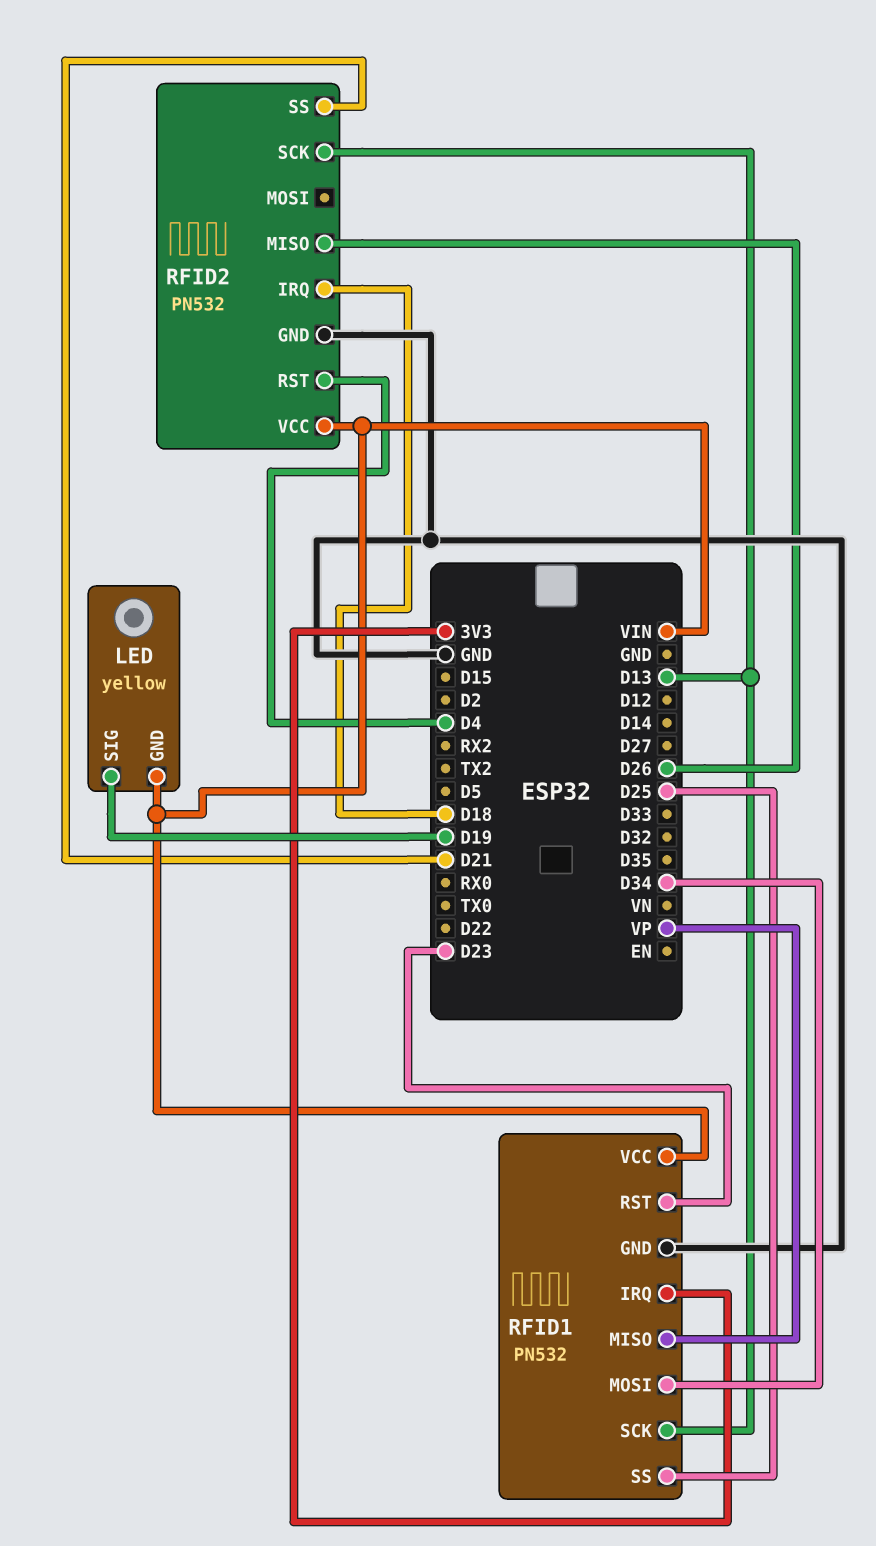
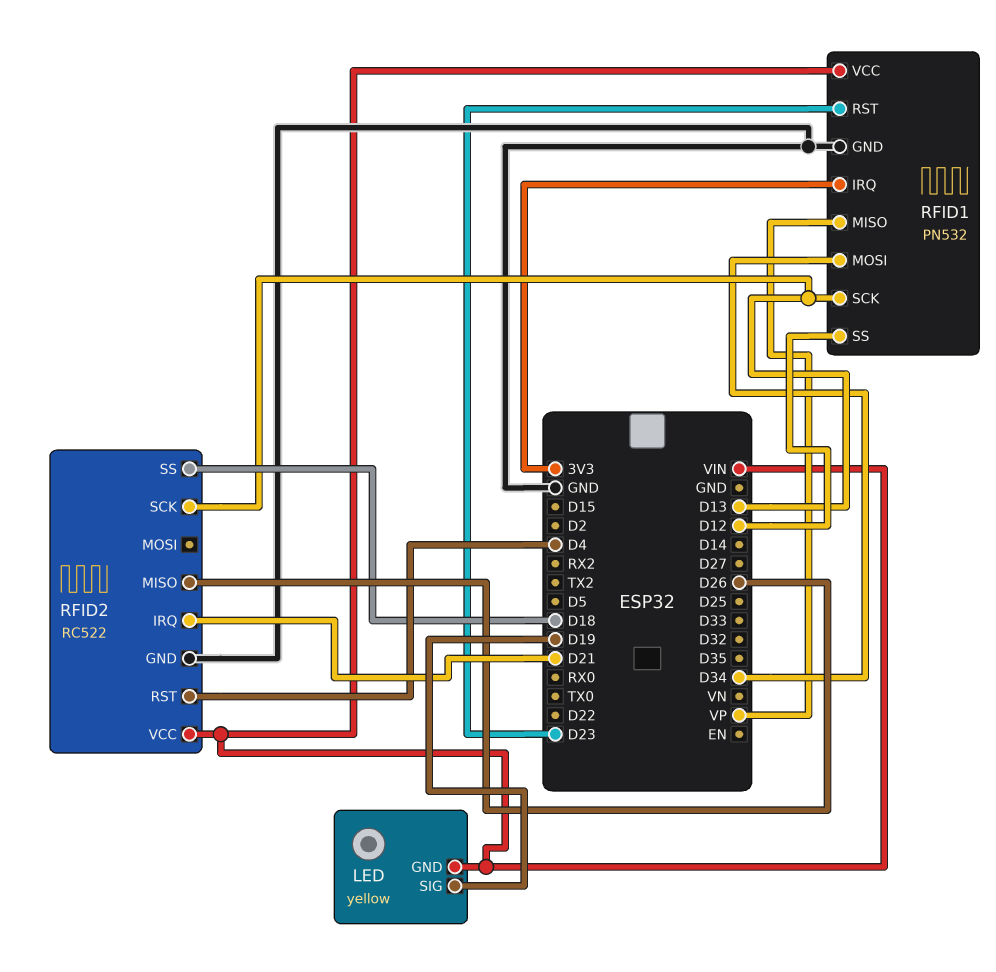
RFID1 pin SS: D25 -> D12
RFID2: PN532 -> RC522
RFID2 pin IRQ: D18 -> D21
RFID2 pin SS: D21 -> D18

